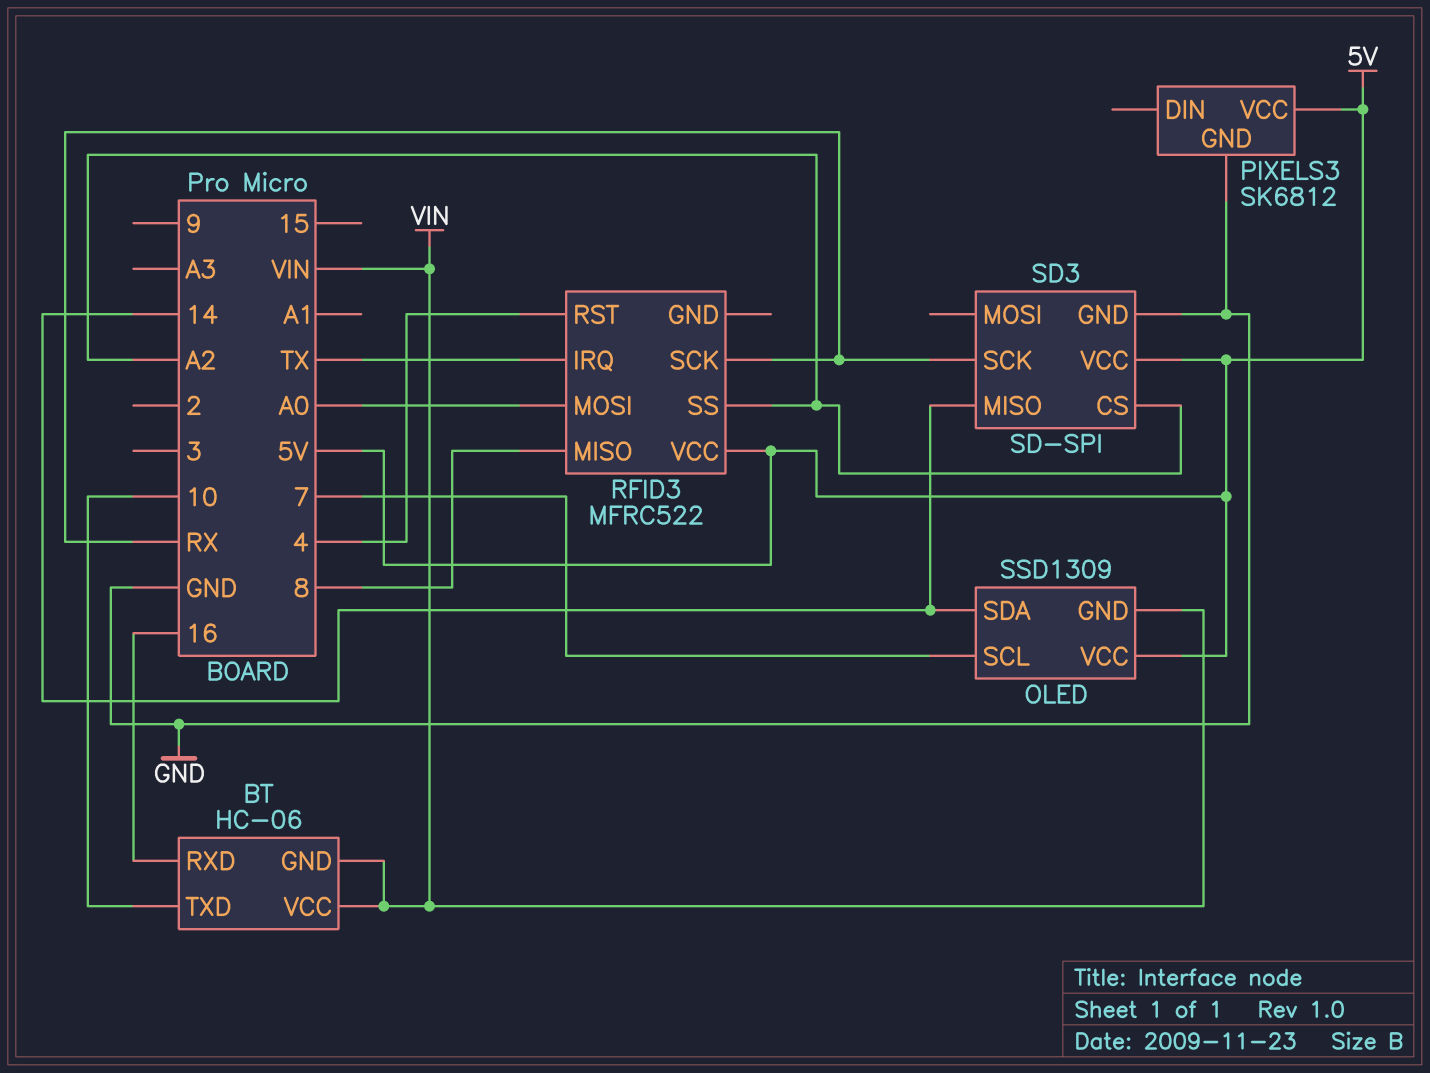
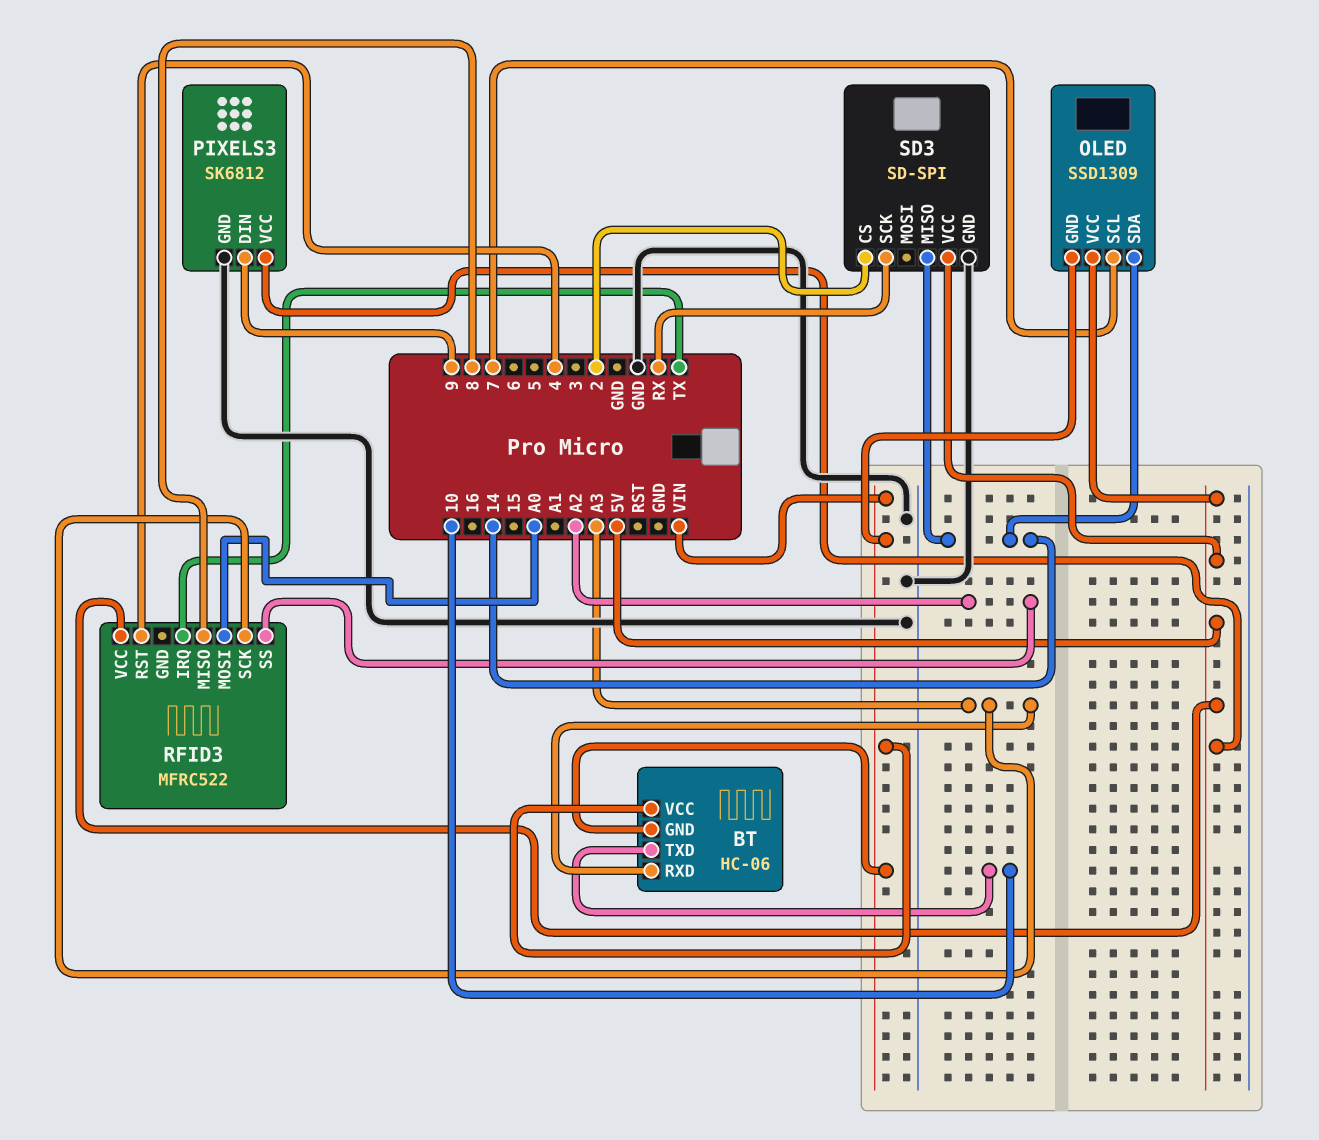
BT pin RXD: 16 -> A3
PIXELS3 pin DIN: none -> 9
RFID3 pin SCK: RX -> A3
SD3 pin CS: A2 -> 2

